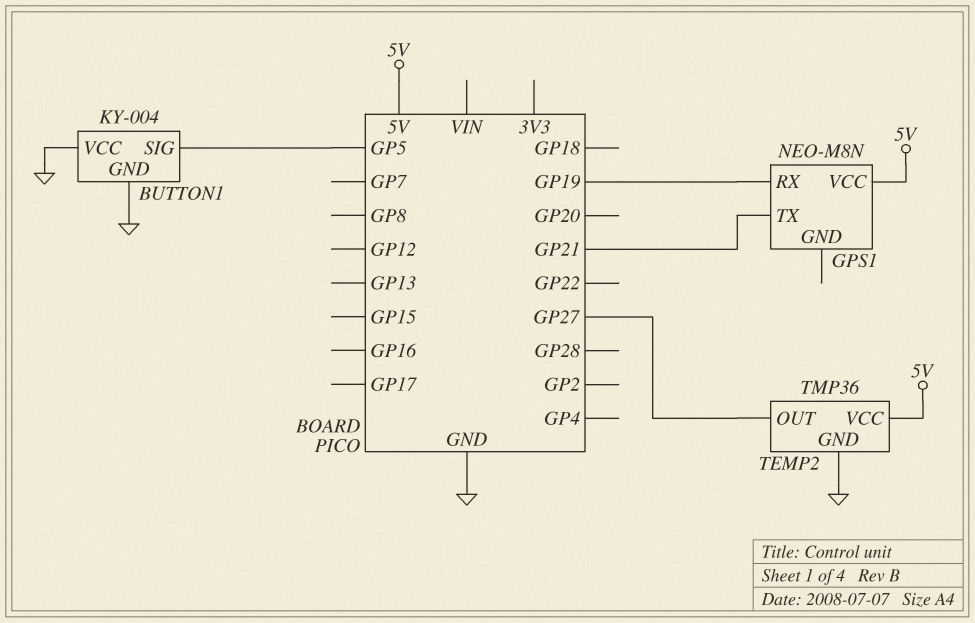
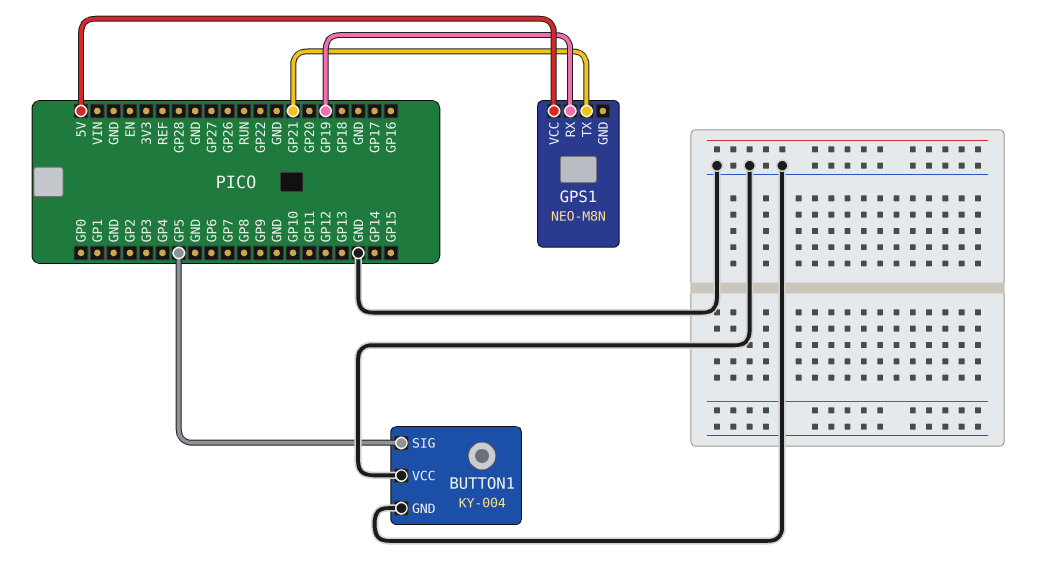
TEMP2: TMP36 -> none
TEMP2 pin GND: GND -> none
TEMP2 pin OUT: GP27 -> none
TEMP2 pin VCC: 5V -> none

